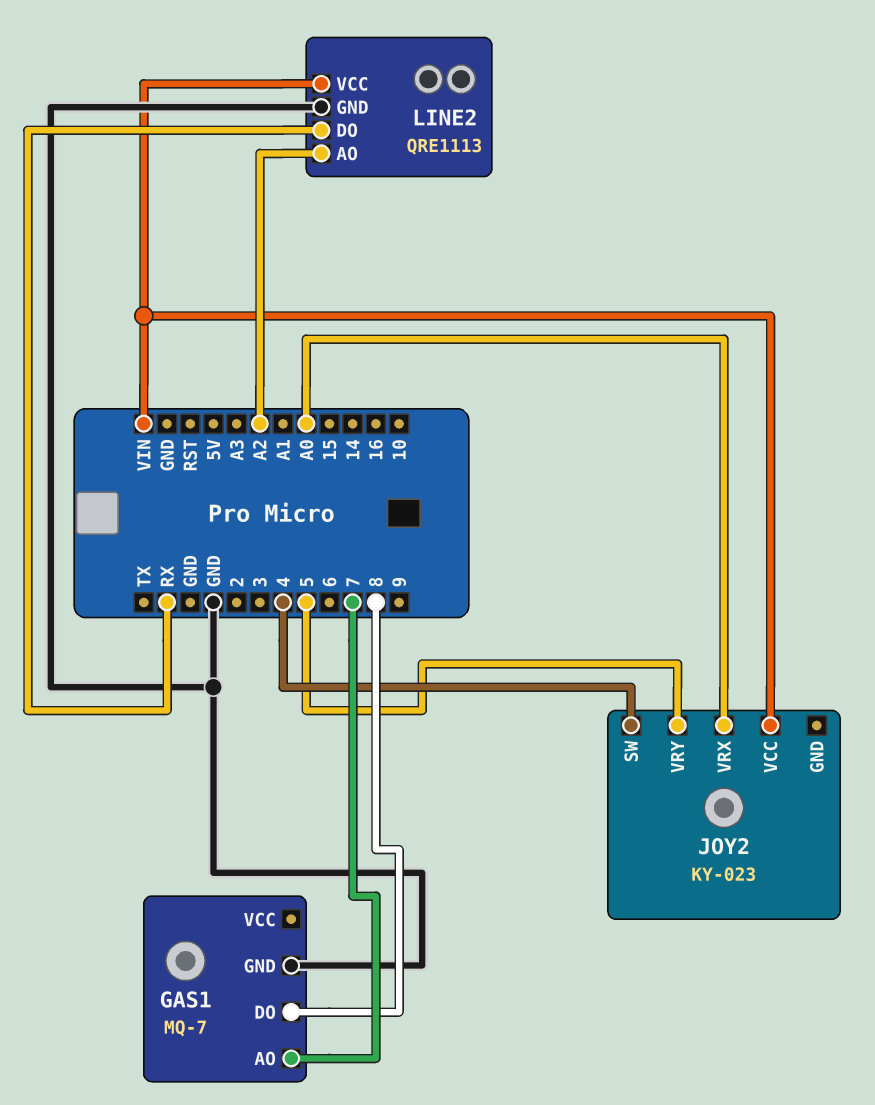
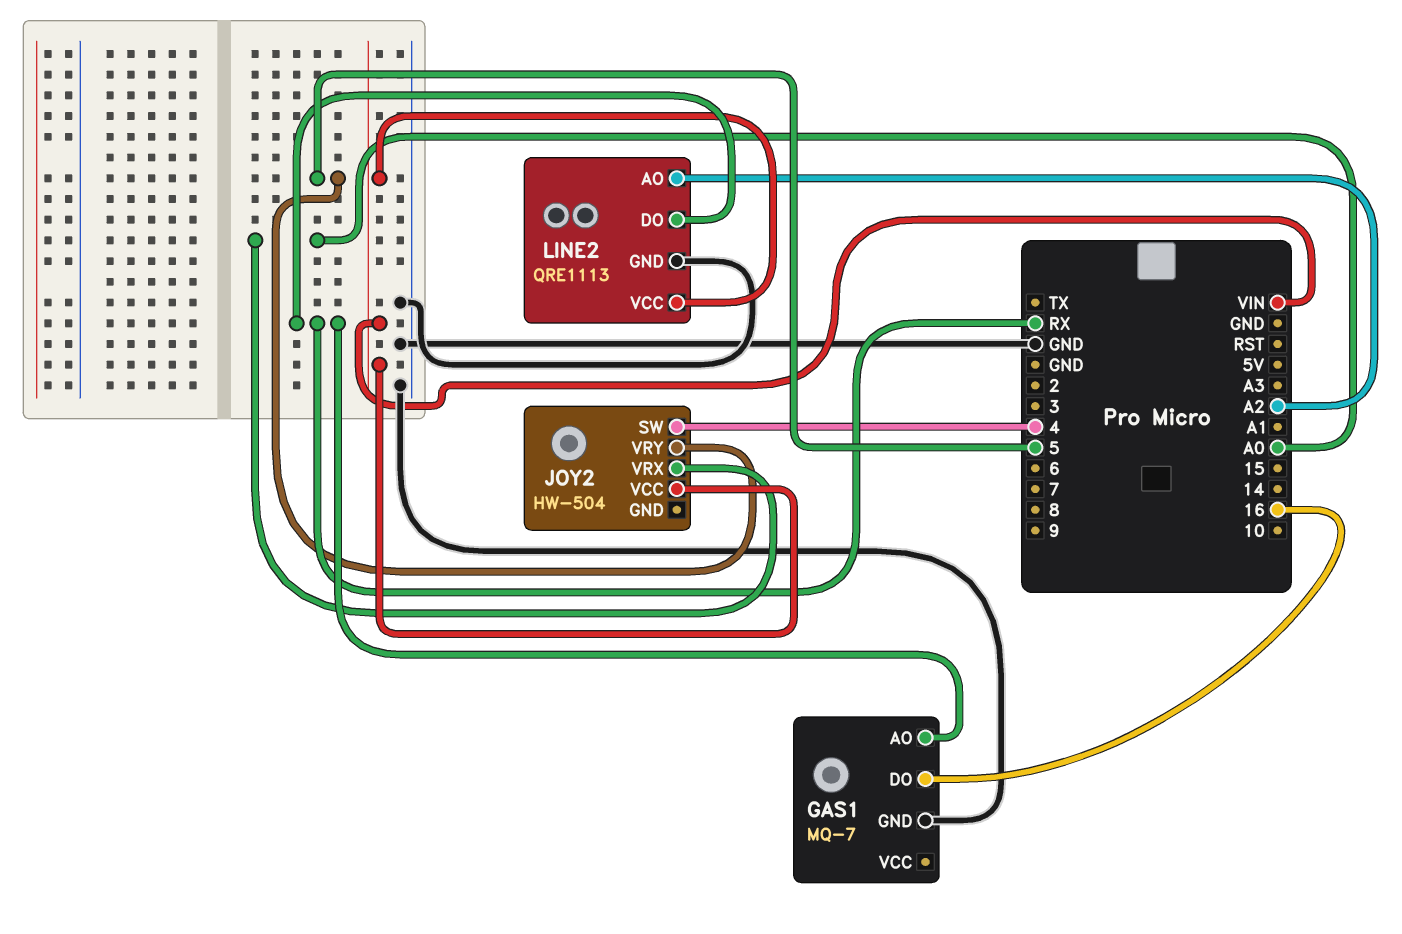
GAS1 pin AO: 7 -> RX
GAS1 pin DO: 8 -> 16
JOY2: KY-023 -> HW-504

